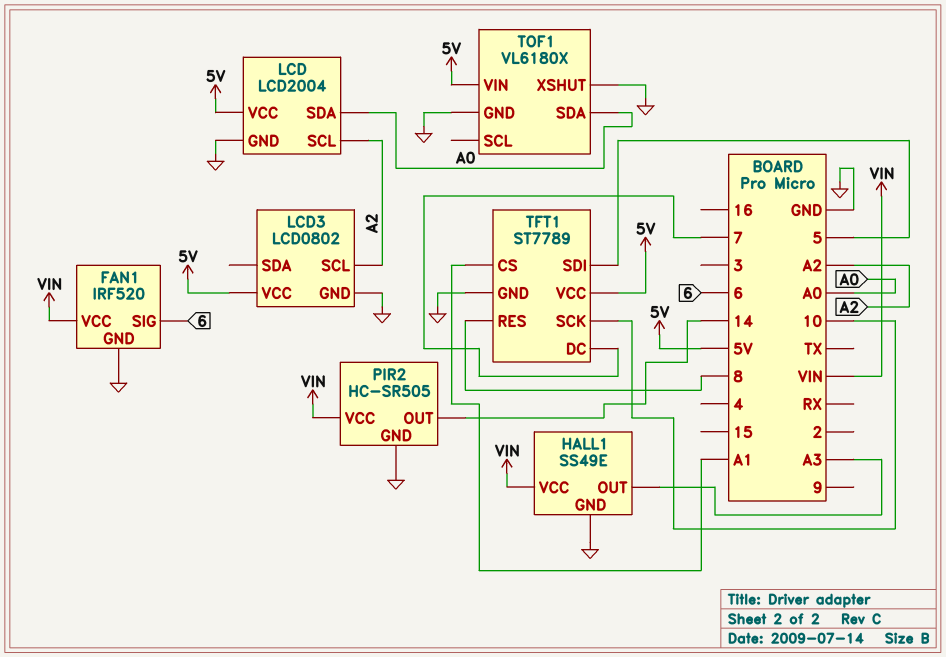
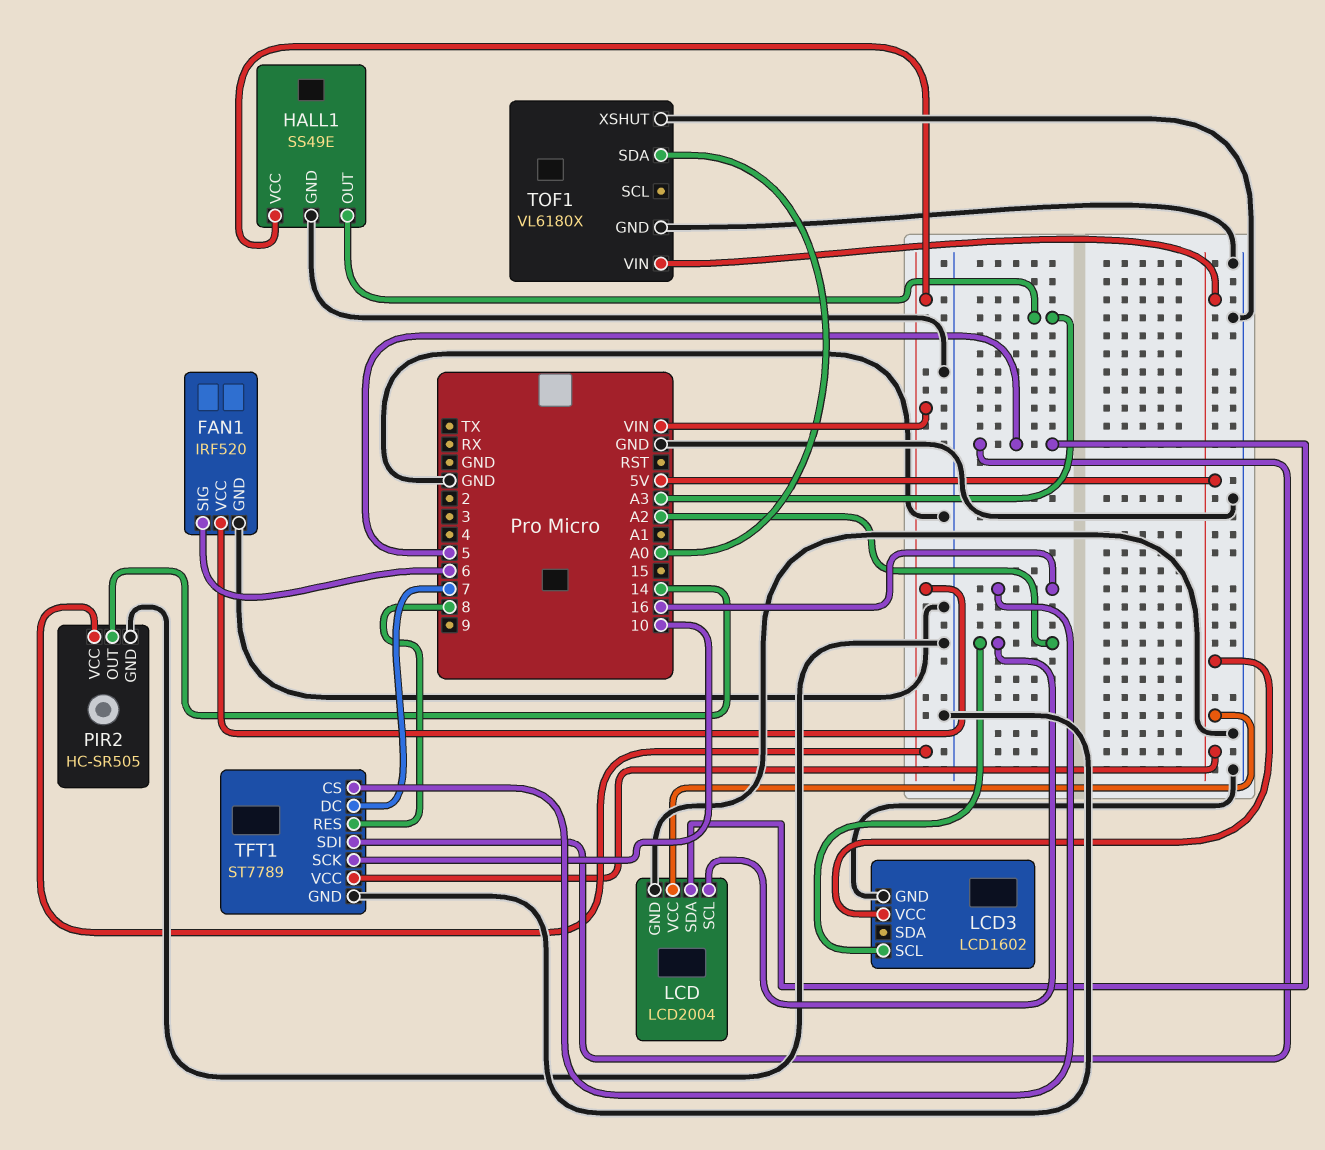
LCD pin SDA: A0 -> 5
LCD3: LCD0802 -> LCD1602
TFT1 pin CS: A1 -> 16

